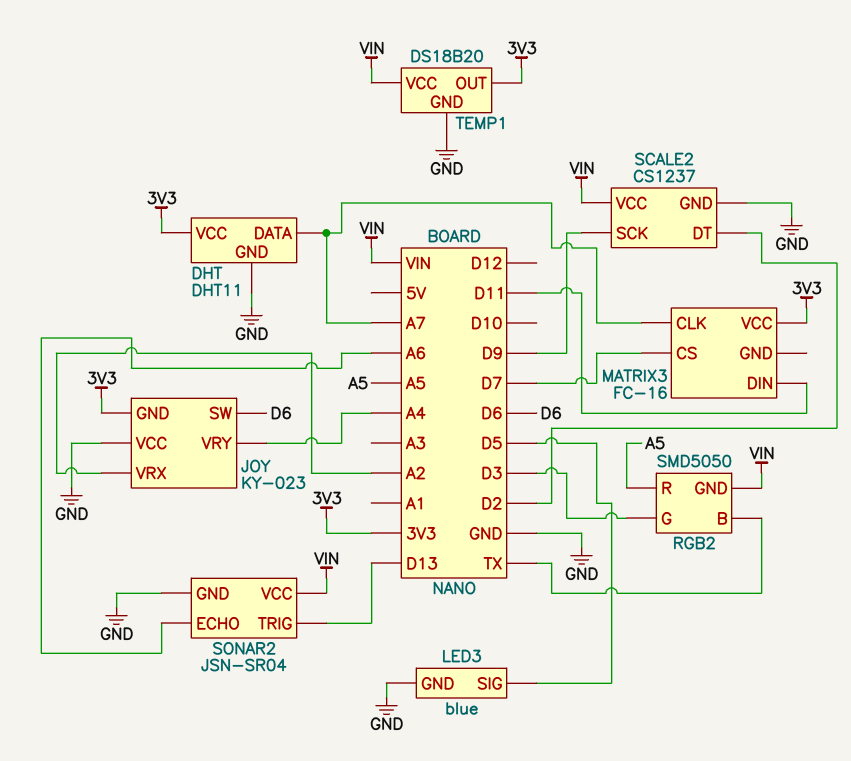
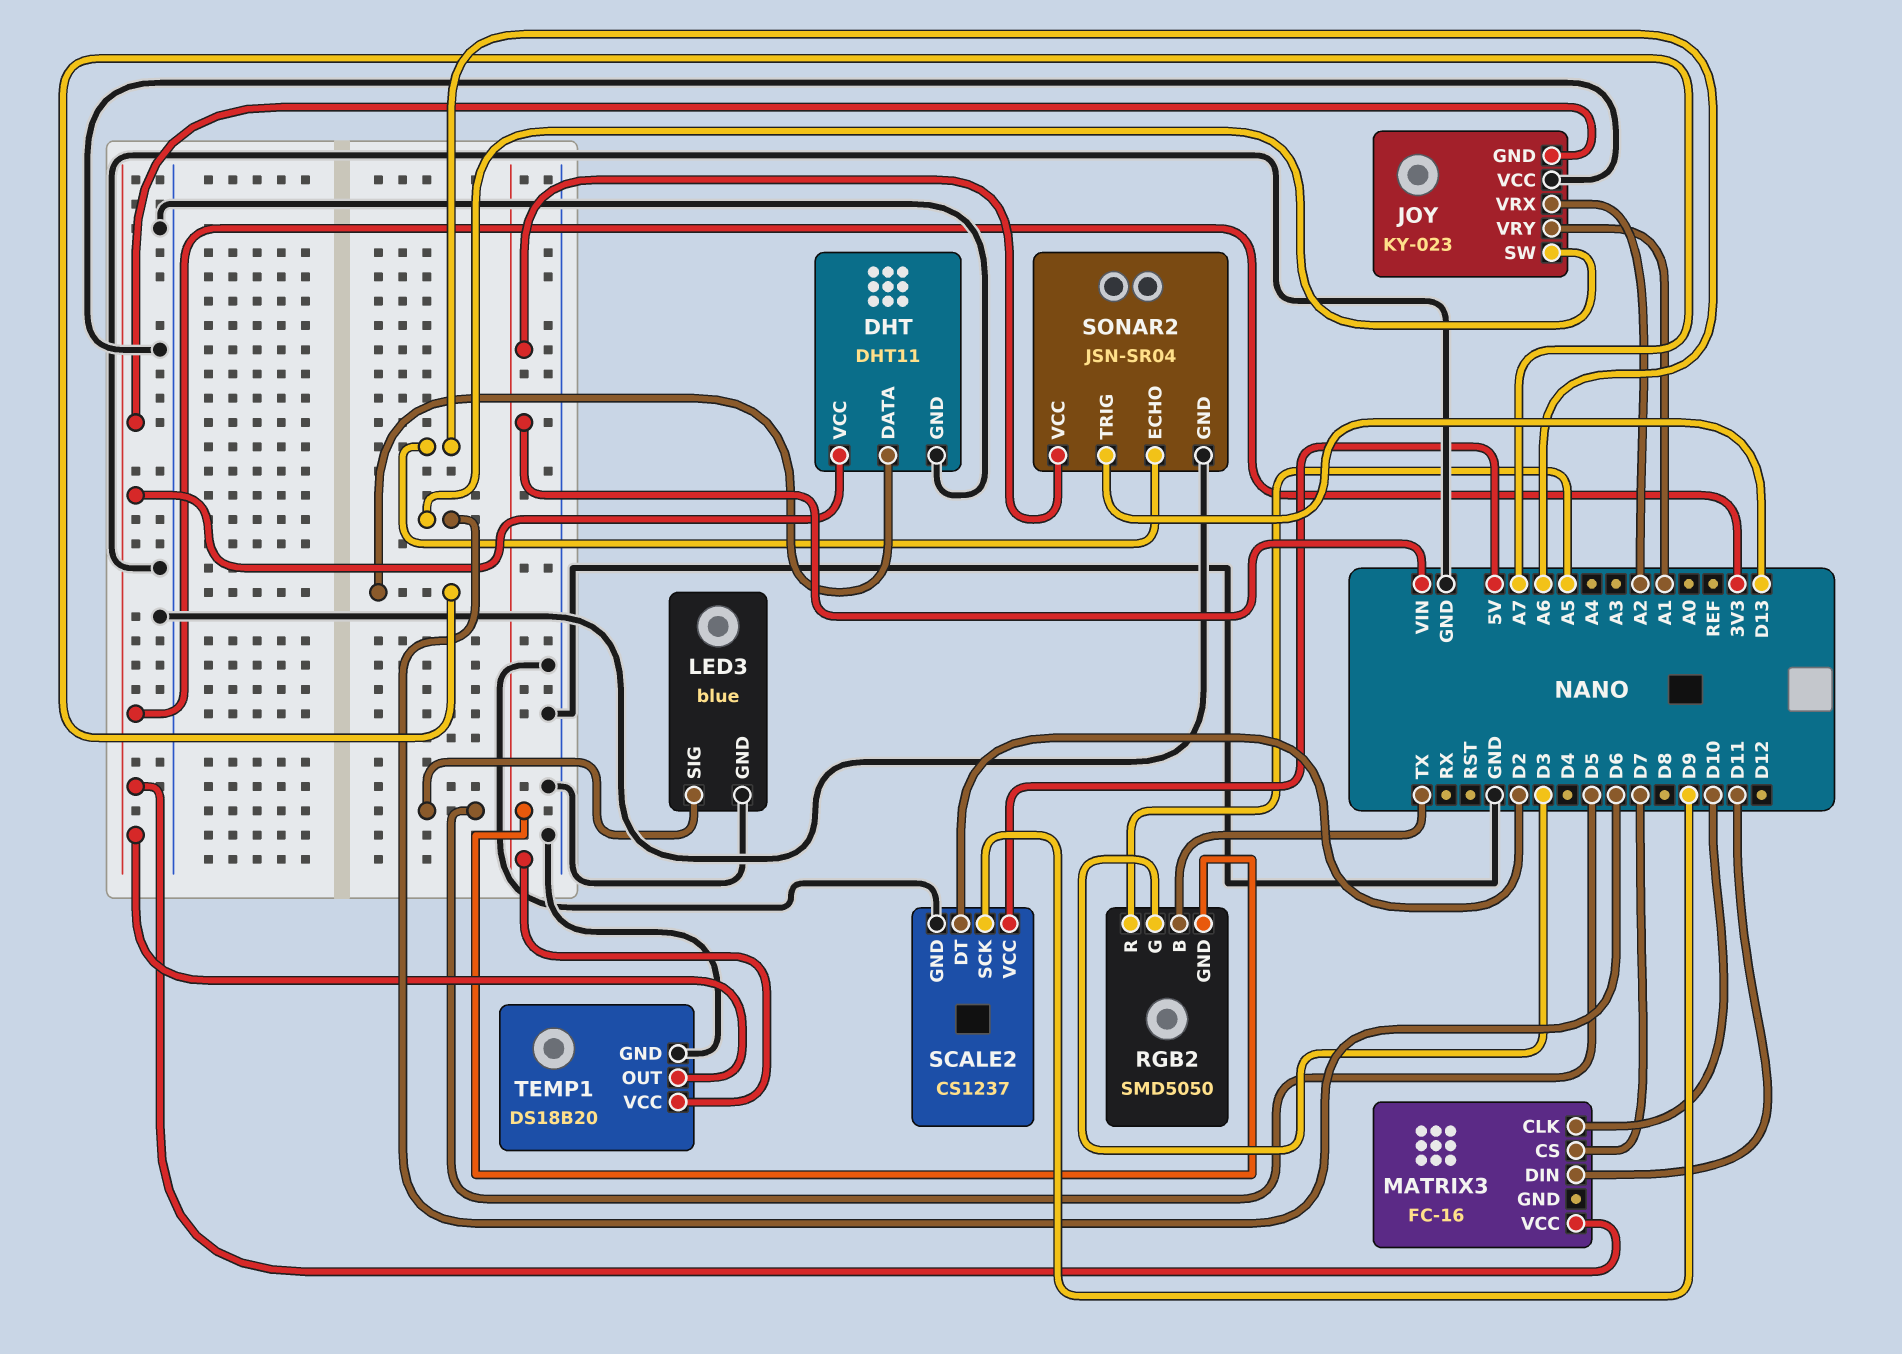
JOY pin VRY: A4 -> A1
MATRIX3 pin CLK: A7 -> D10
SCALE2 pin VCC: VIN -> 5V

